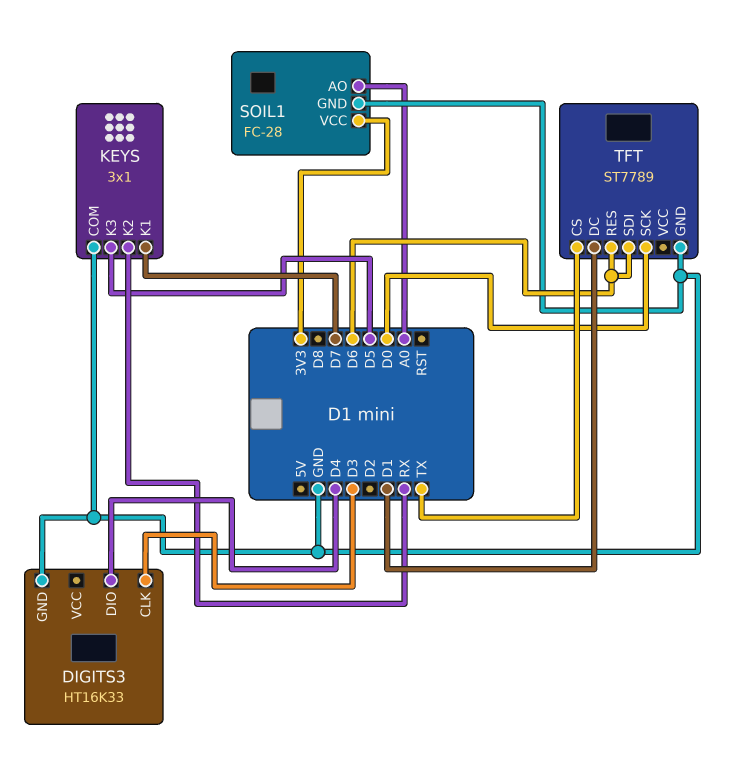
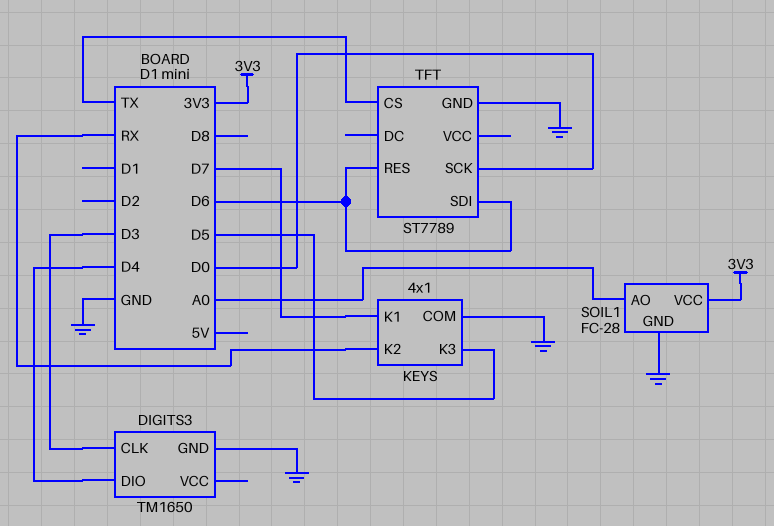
DIGITS3: HT16K33 -> TM1650
KEYS: 3x1 -> 4x1
TFT pin DC: D1 -> none

